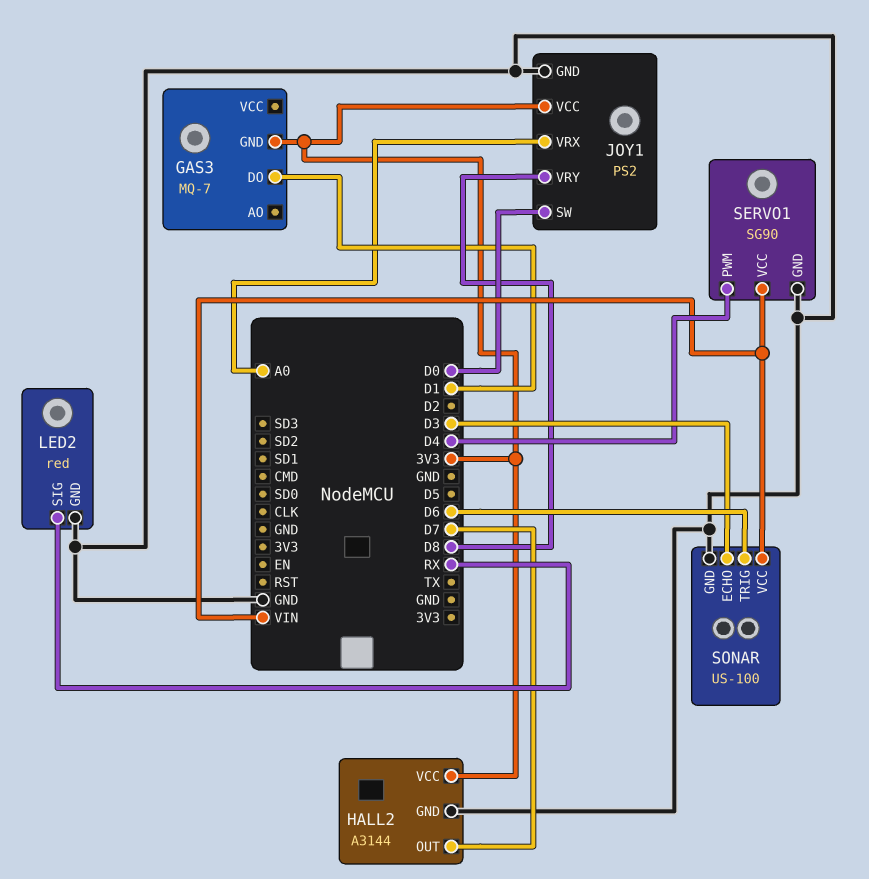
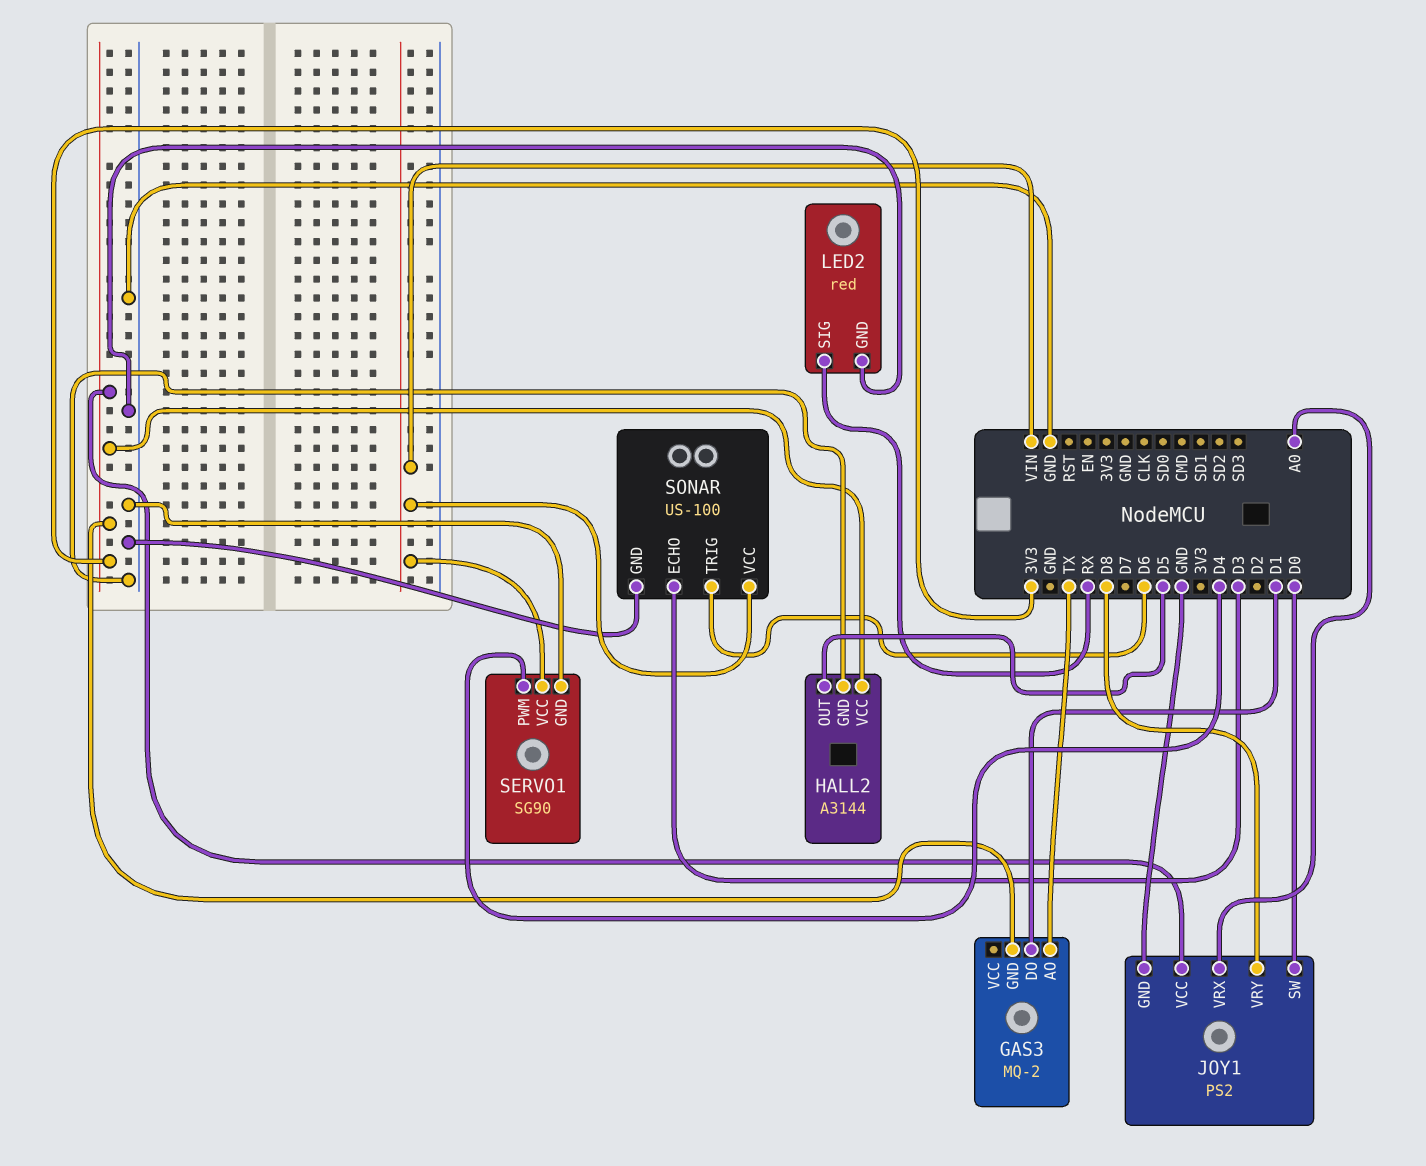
GAS3: MQ-7 -> MQ-2
GAS3 pin AO: none -> TX
HALL2 pin OUT: D7 -> D5

